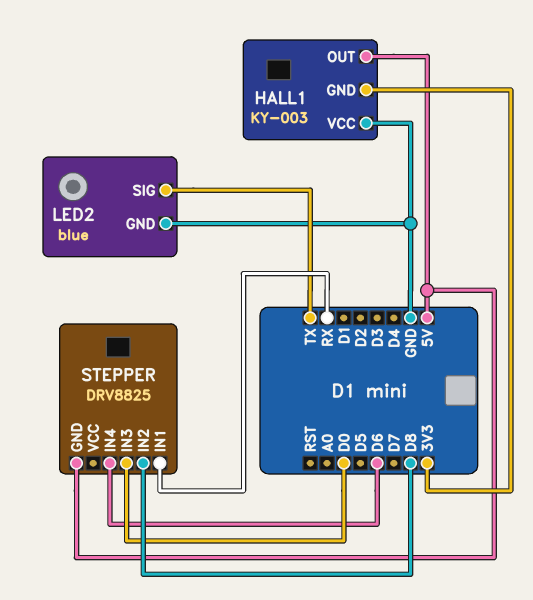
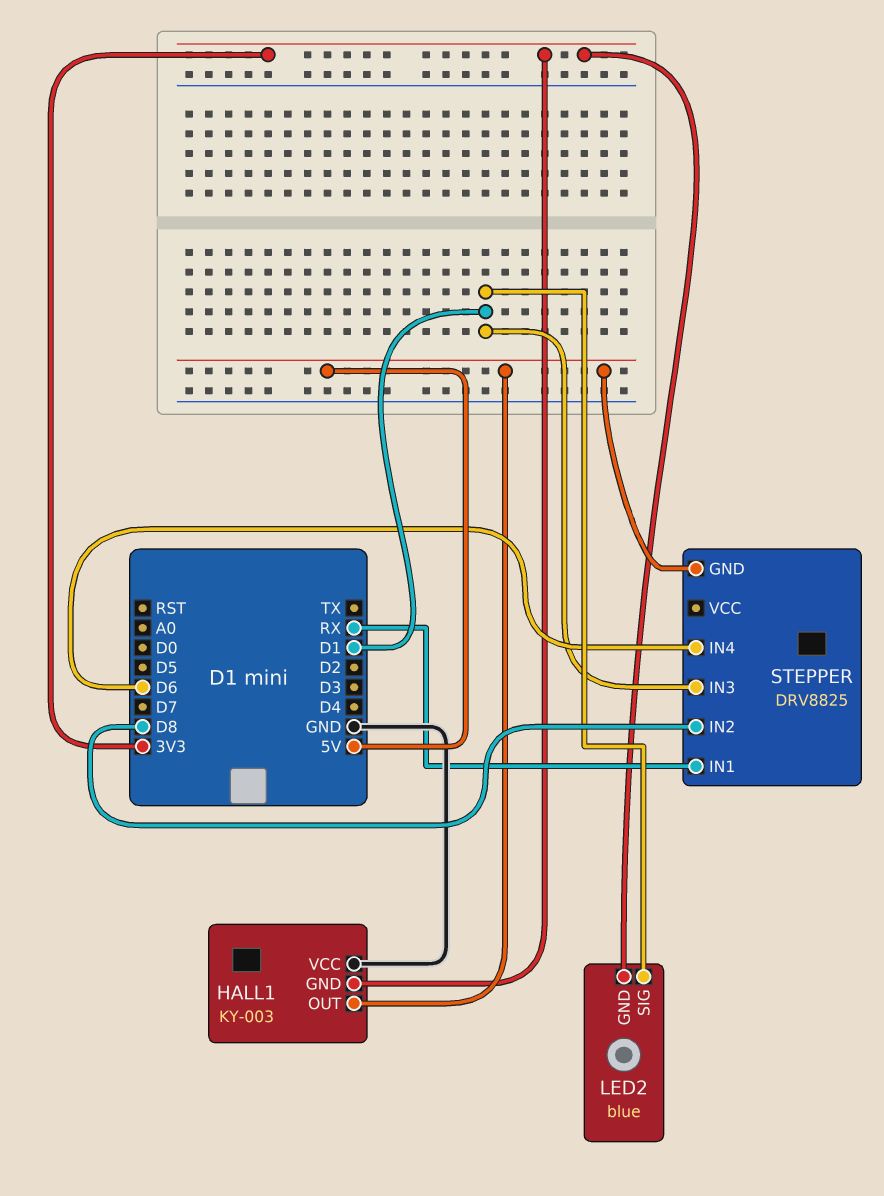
LED2 pin GND: GND -> 3V3
LED2 pin SIG: TX -> D1
STEPPER pin IN3: D0 -> D1

